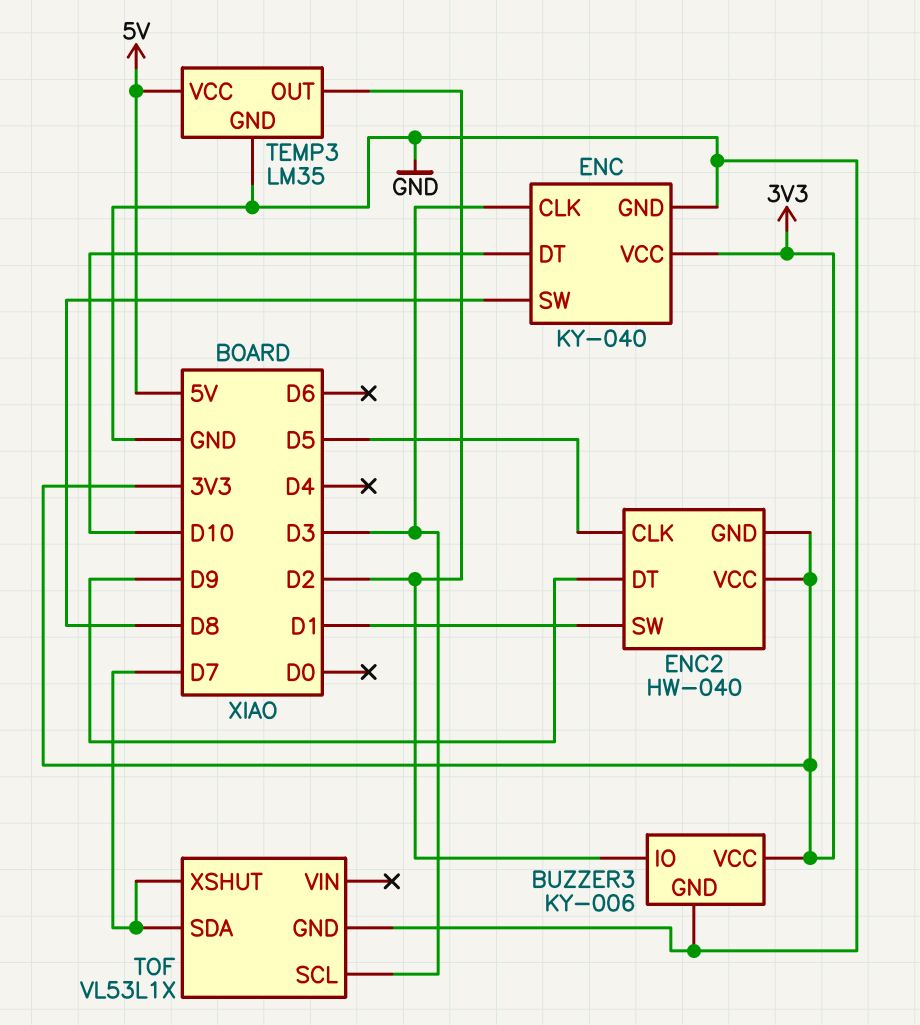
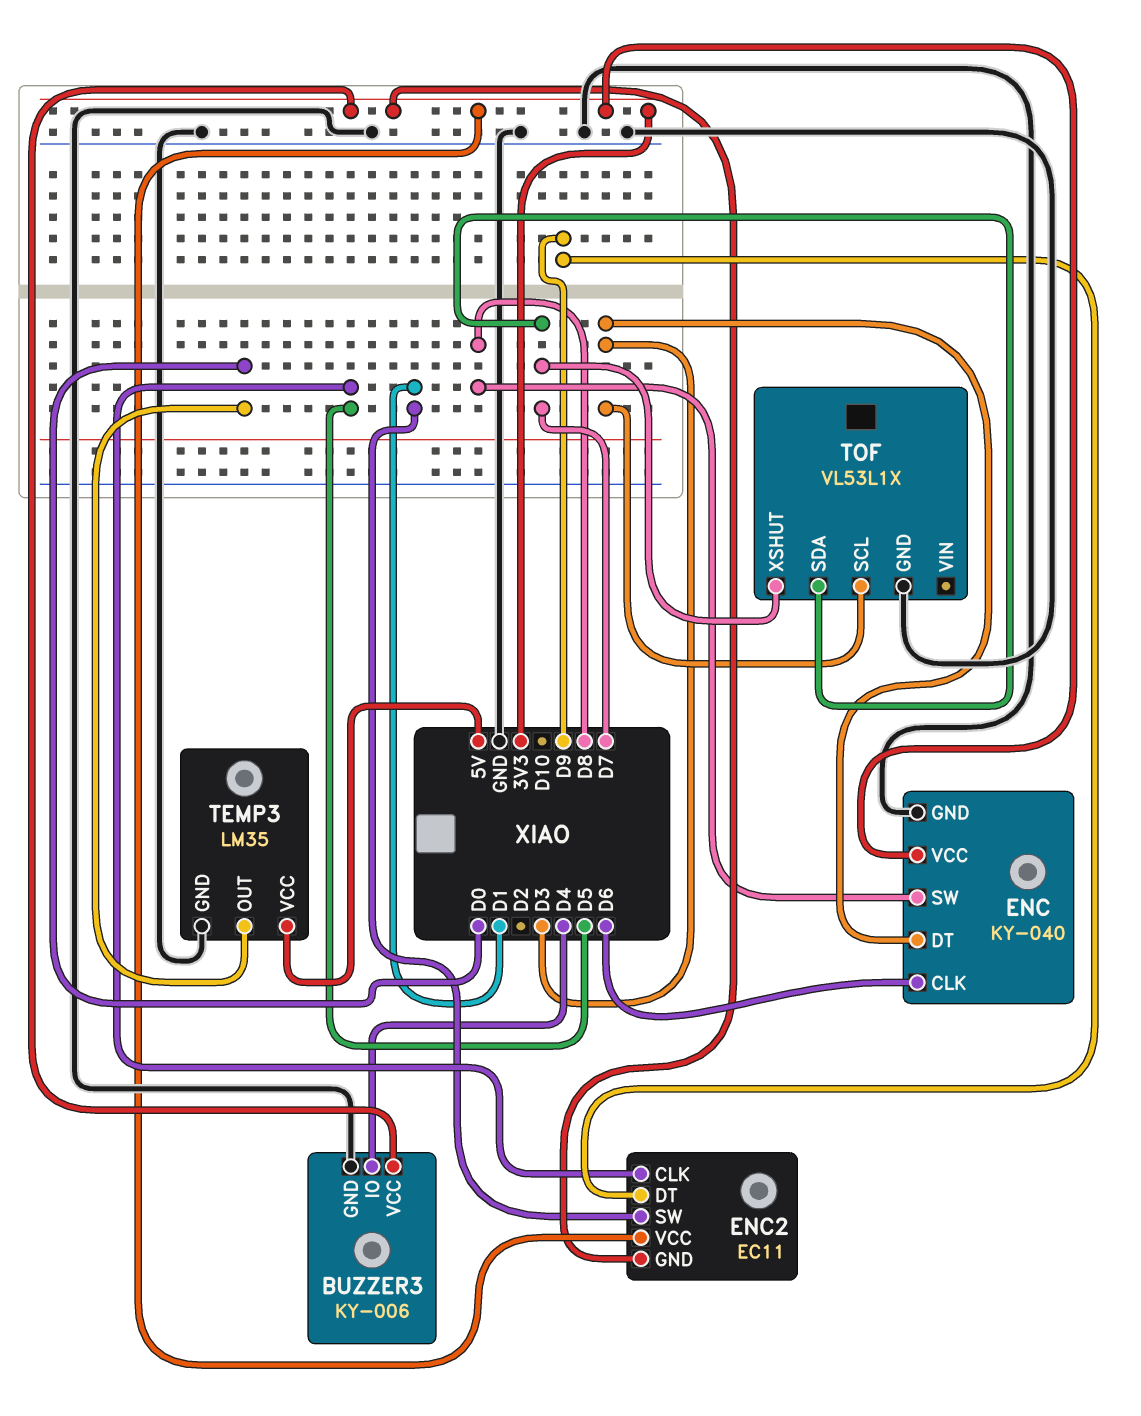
BUZZER3 pin IO: D2 -> D4
ENC pin CLK: D3 -> D6
ENC pin DT: D10 -> D3
ENC2: HW-040 -> EC11
TEMP3 pin OUT: D2 -> D0

